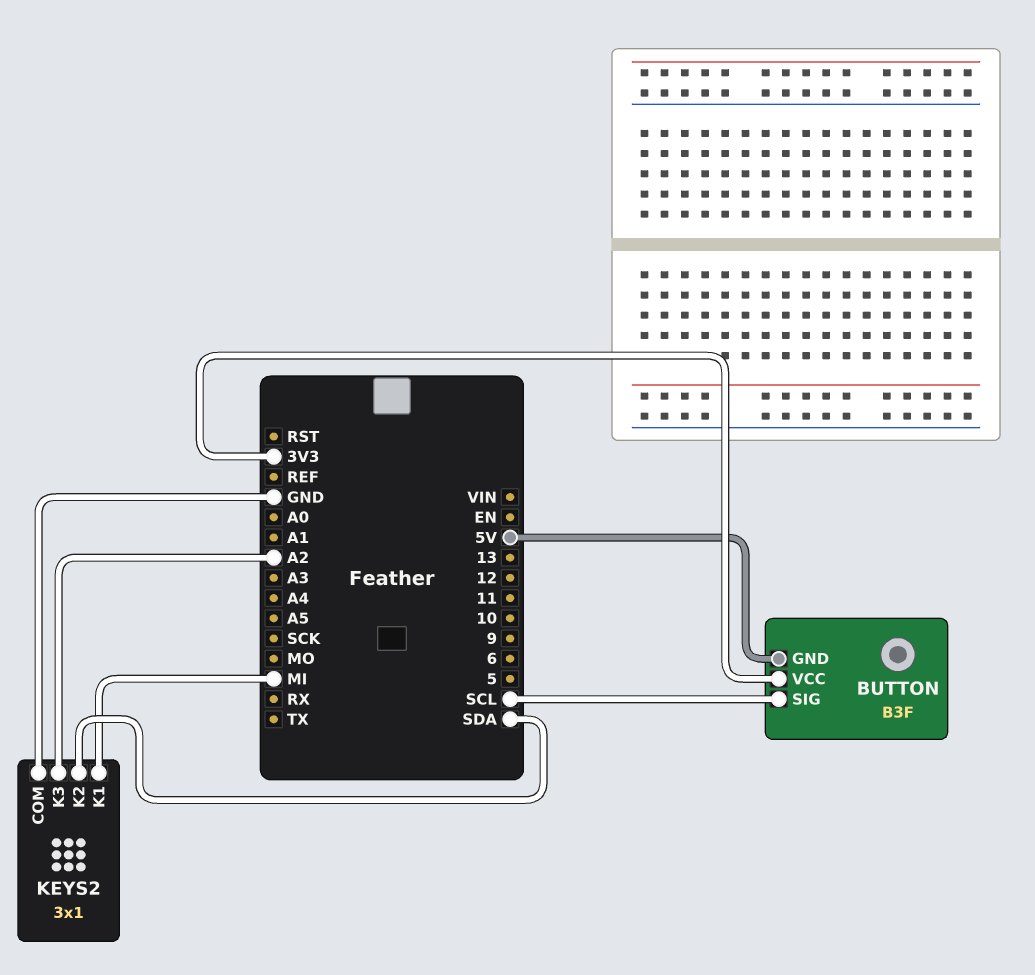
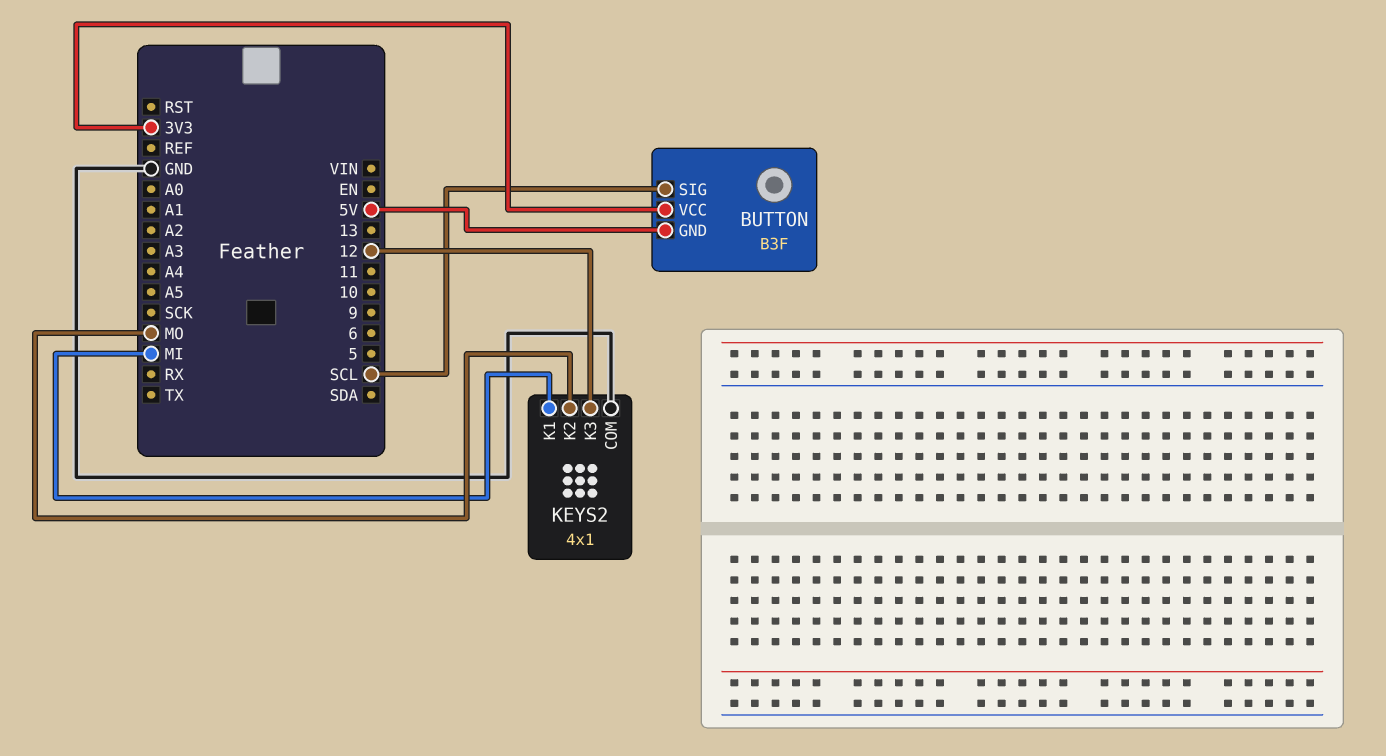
KEYS2: 3x1 -> 4x1
KEYS2 pin K2: SDA -> MO
KEYS2 pin K3: A2 -> 12

